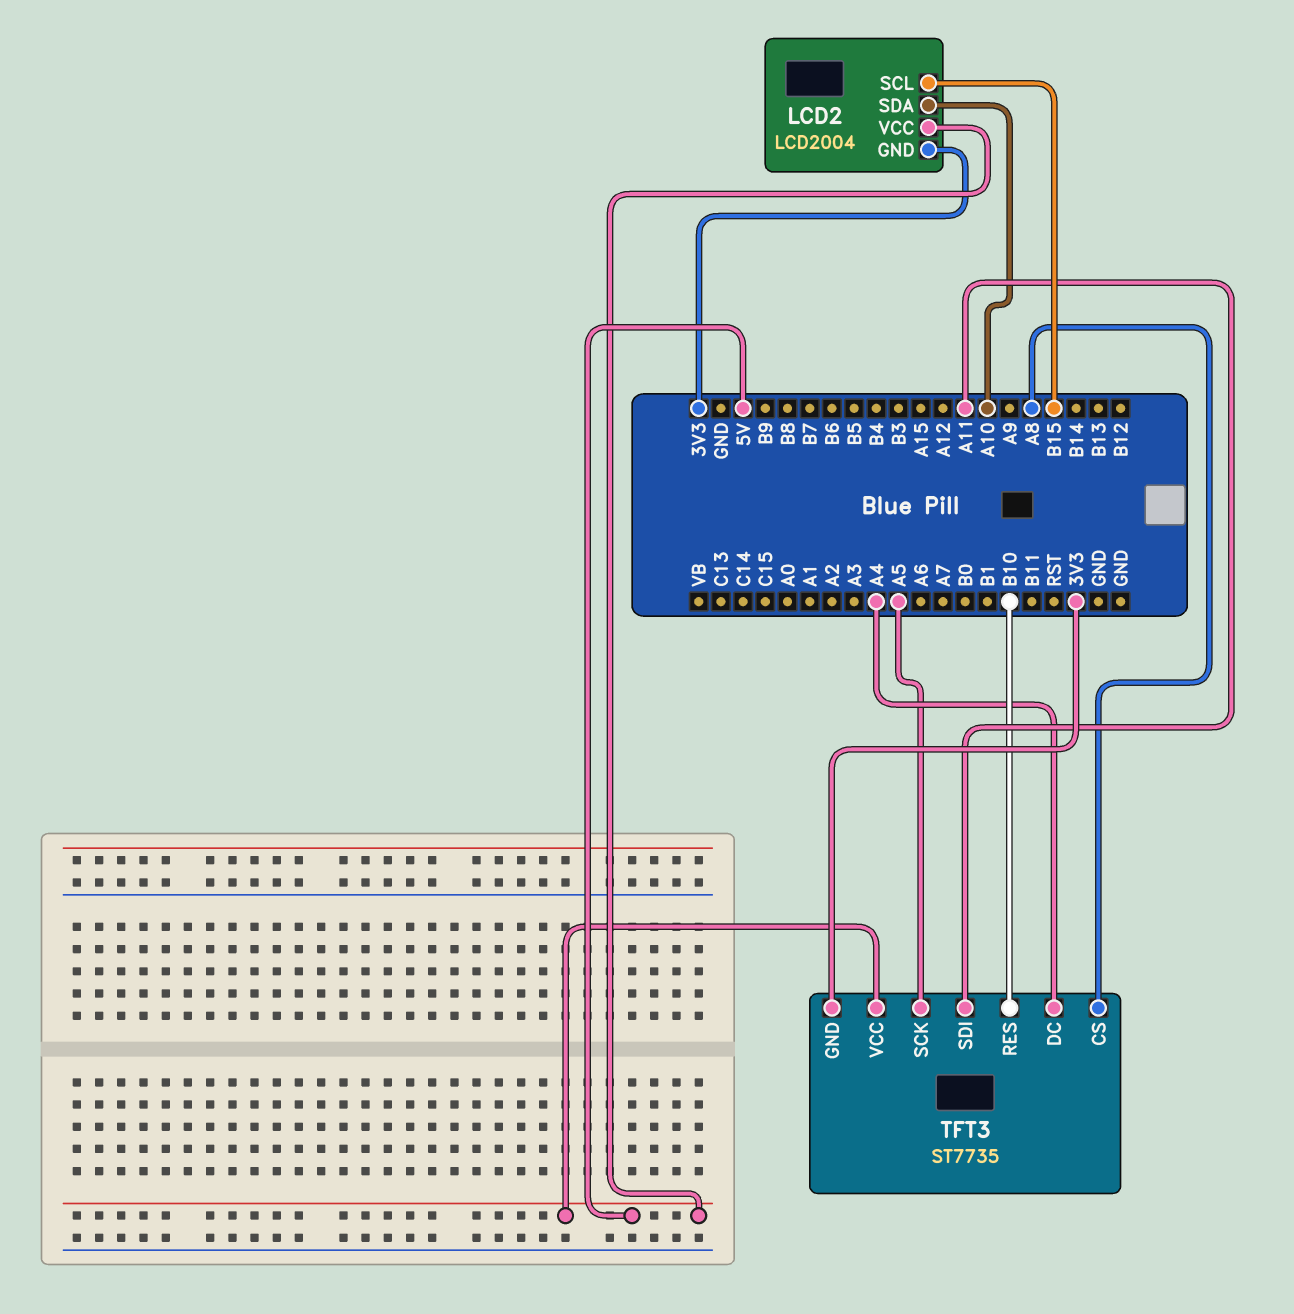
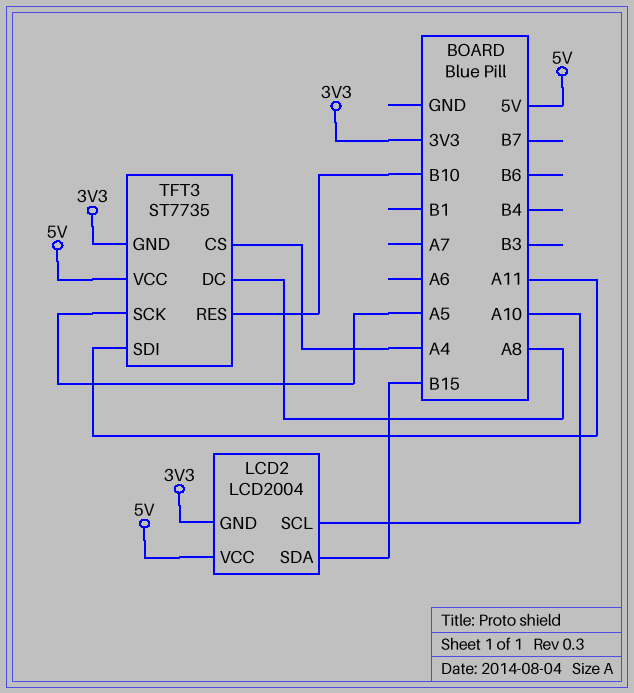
LCD2 pin SCL: B15 -> A10
LCD2 pin SDA: A10 -> B15
TFT3 pin CS: A8 -> A4
TFT3 pin DC: A4 -> A8

